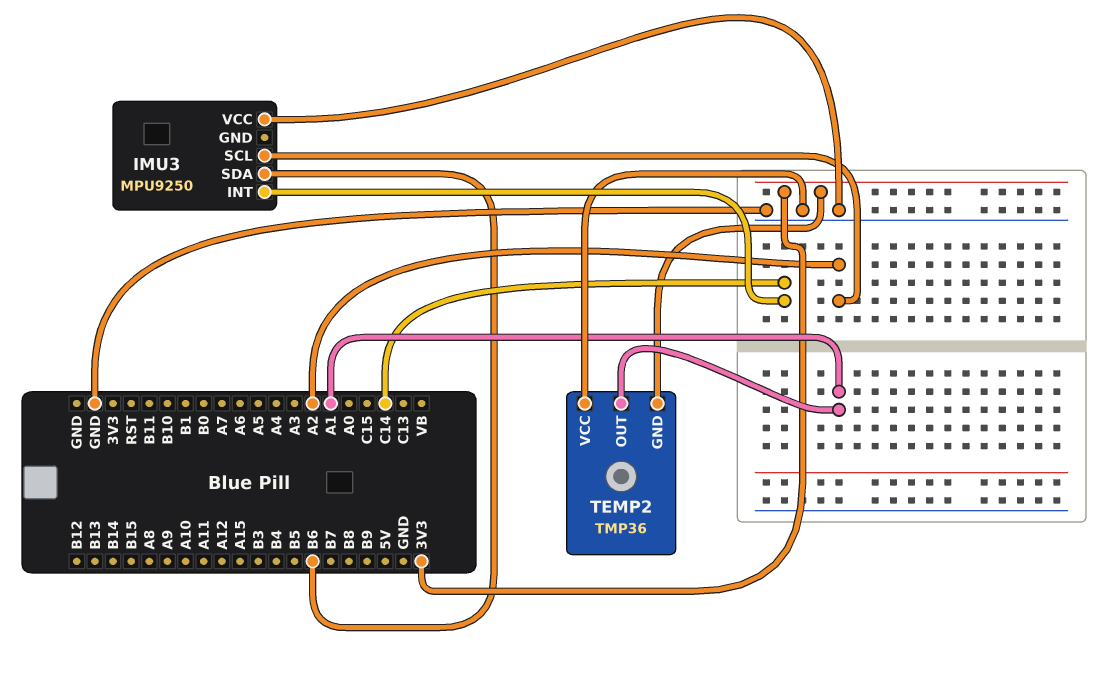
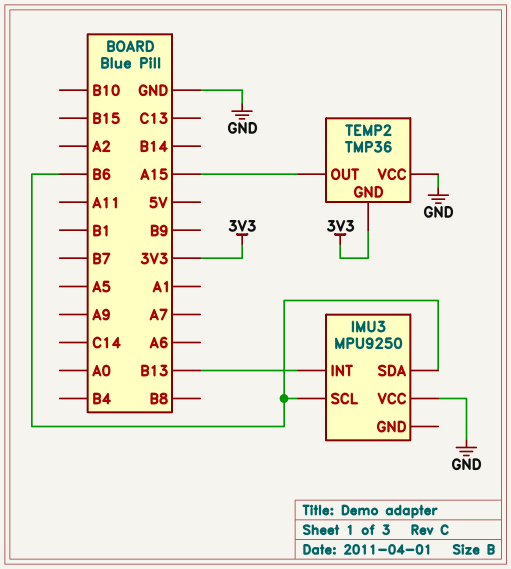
IMU3 pin INT: C14 -> B13
IMU3 pin SCL: A2 -> B6
TEMP2 pin OUT: A1 -> A15

